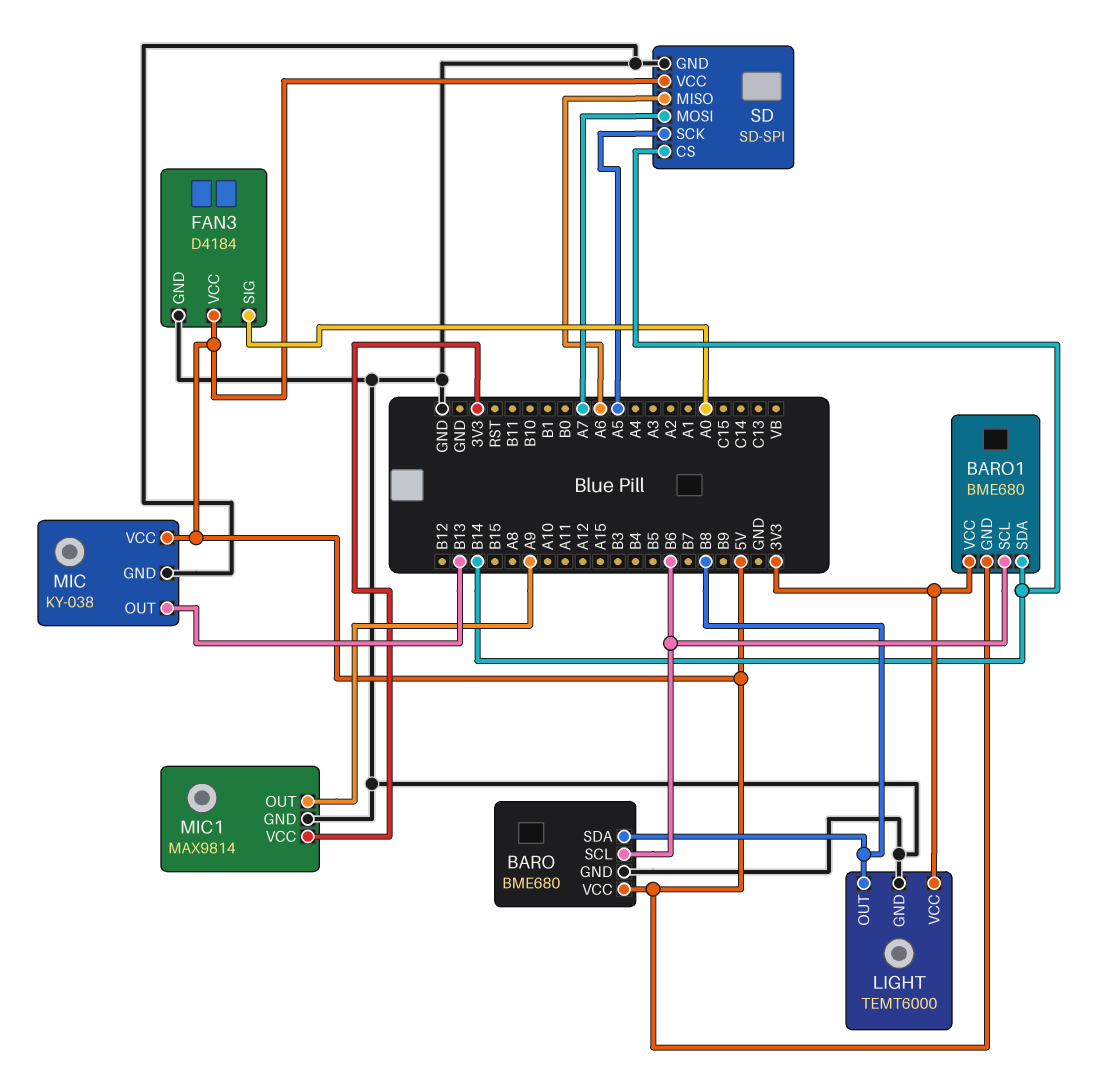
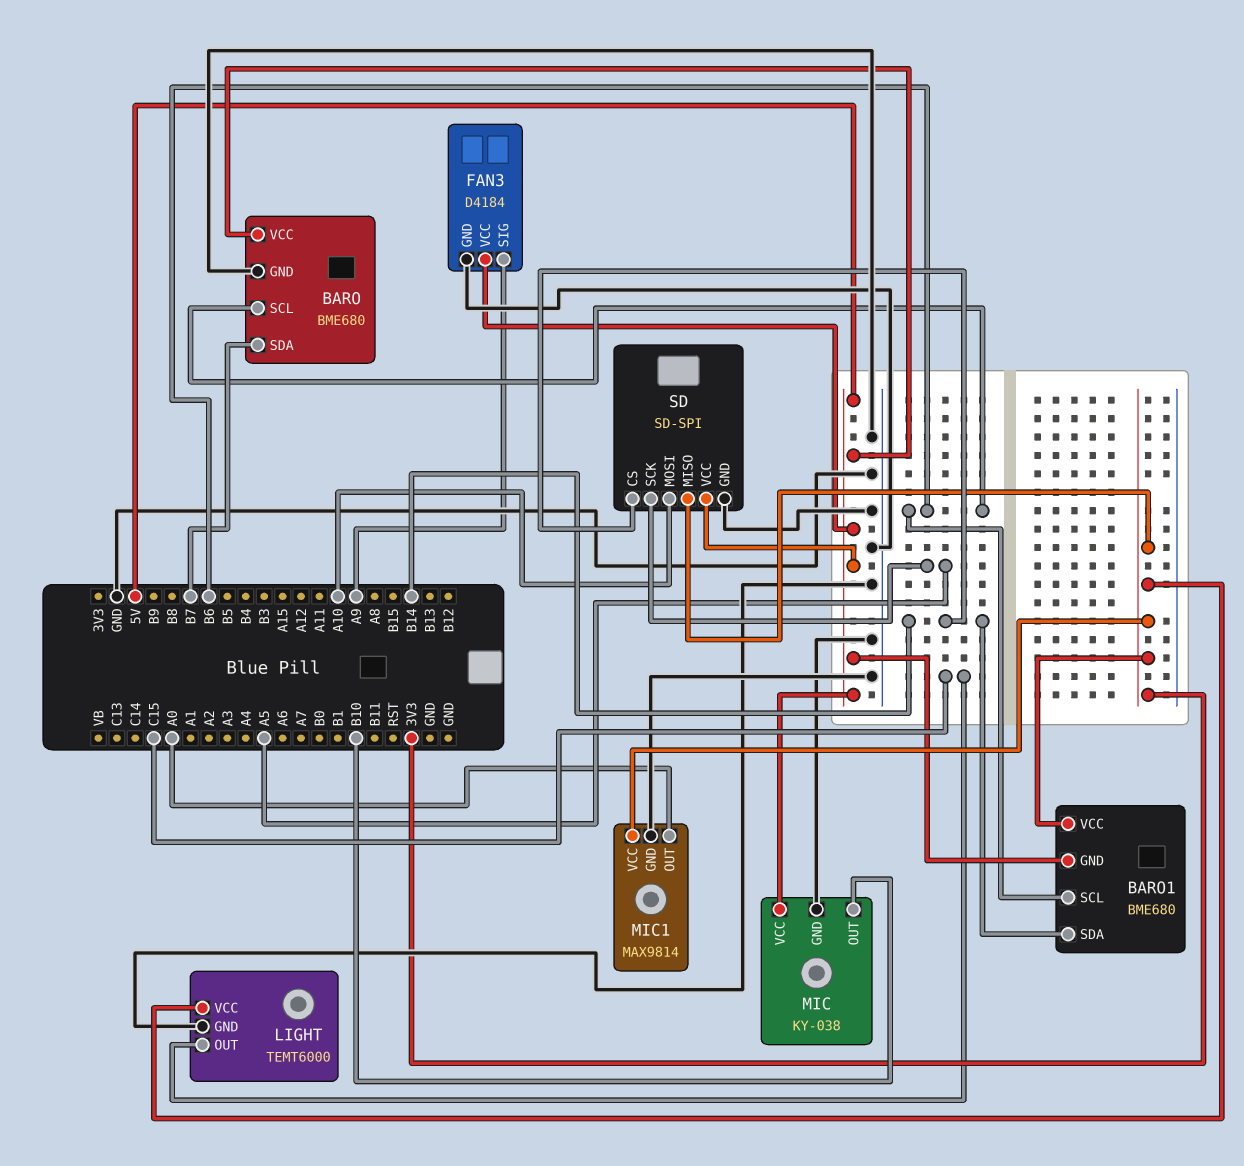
BARO pin SDA: B8 -> B7
FAN3 pin SIG: A0 -> A9
LIGHT pin OUT: B8 -> C15
MIC pin OUT: B13 -> B10
MIC1 pin OUT: A9 -> A0
SD pin MISO: A6 -> 3V3
SD pin MOSI: A7 -> A10

